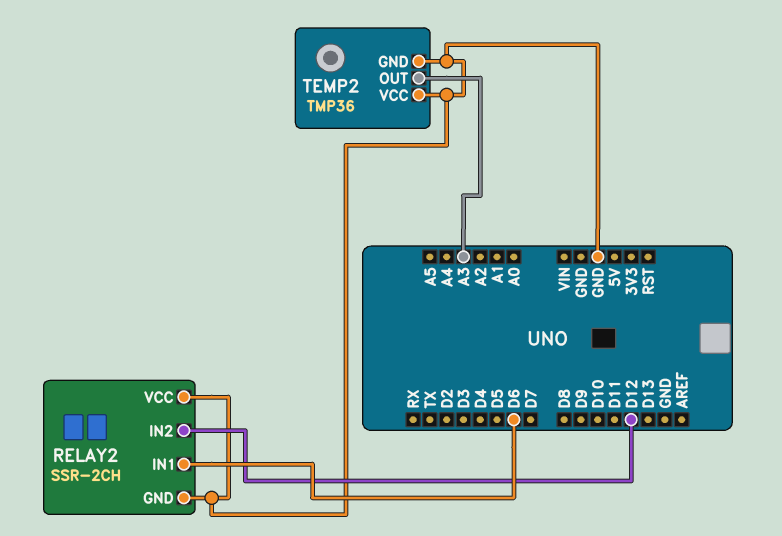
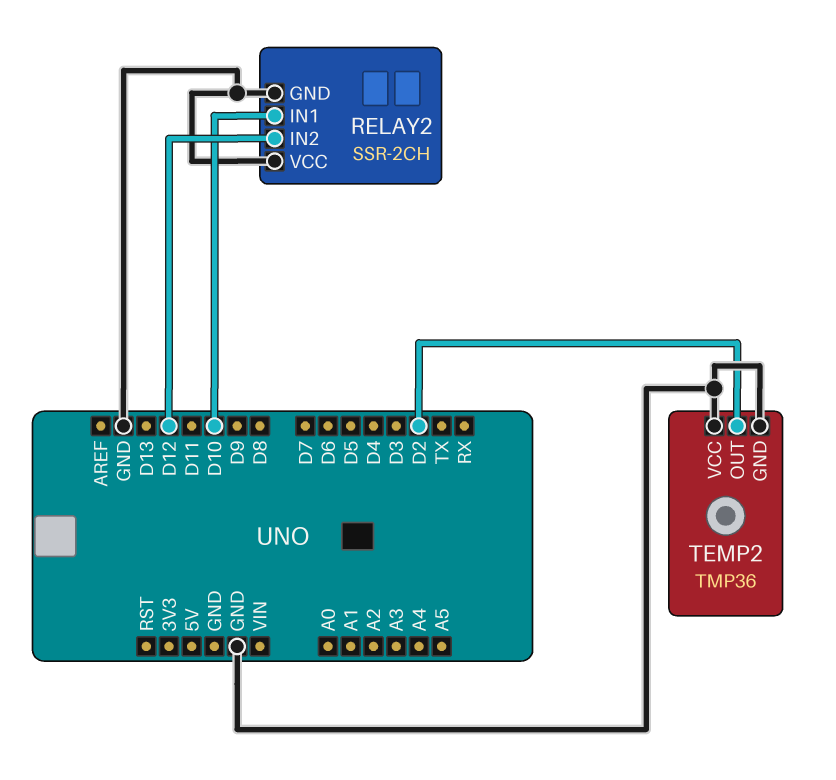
RELAY2 pin IN1: D6 -> D10
TEMP2 pin OUT: A3 -> D2

